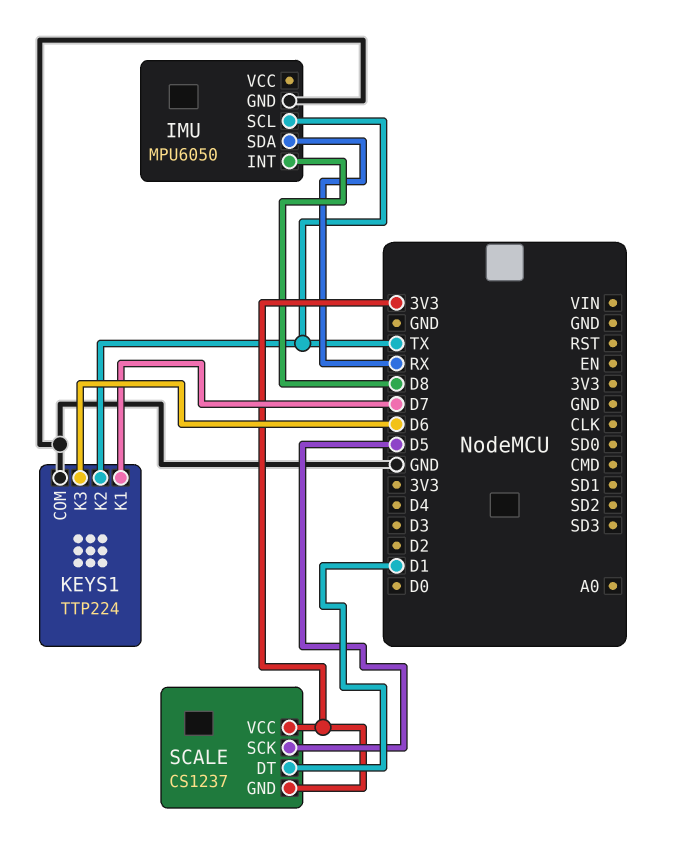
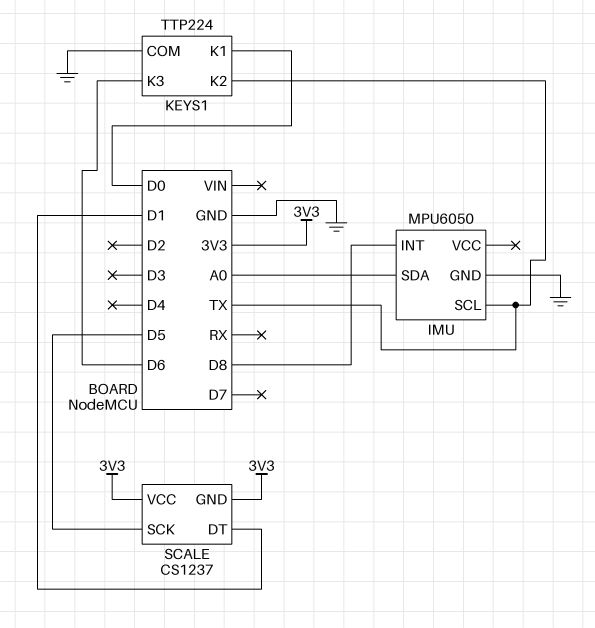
IMU pin SDA: RX -> A0
KEYS1 pin K1: D7 -> D0

